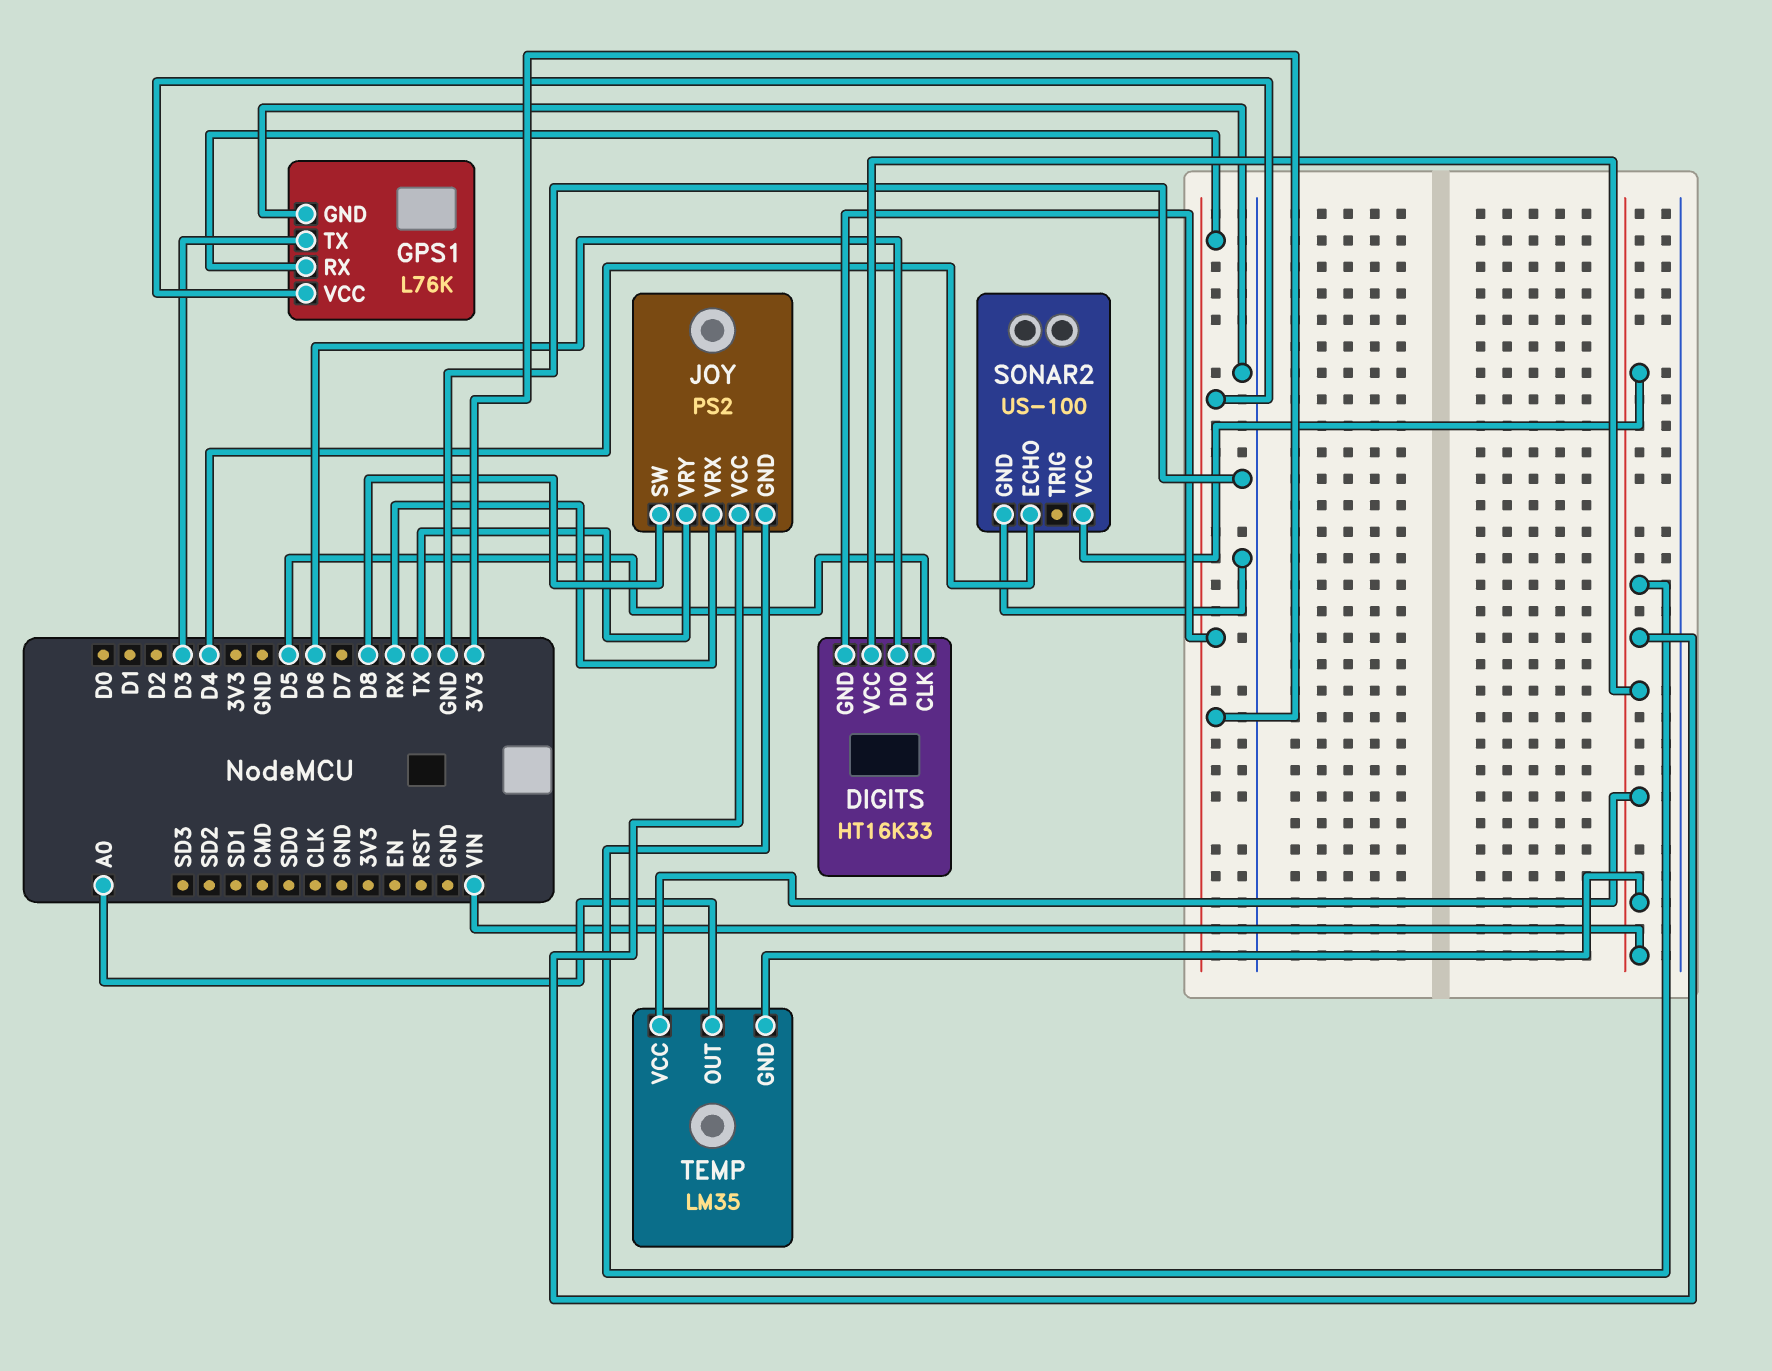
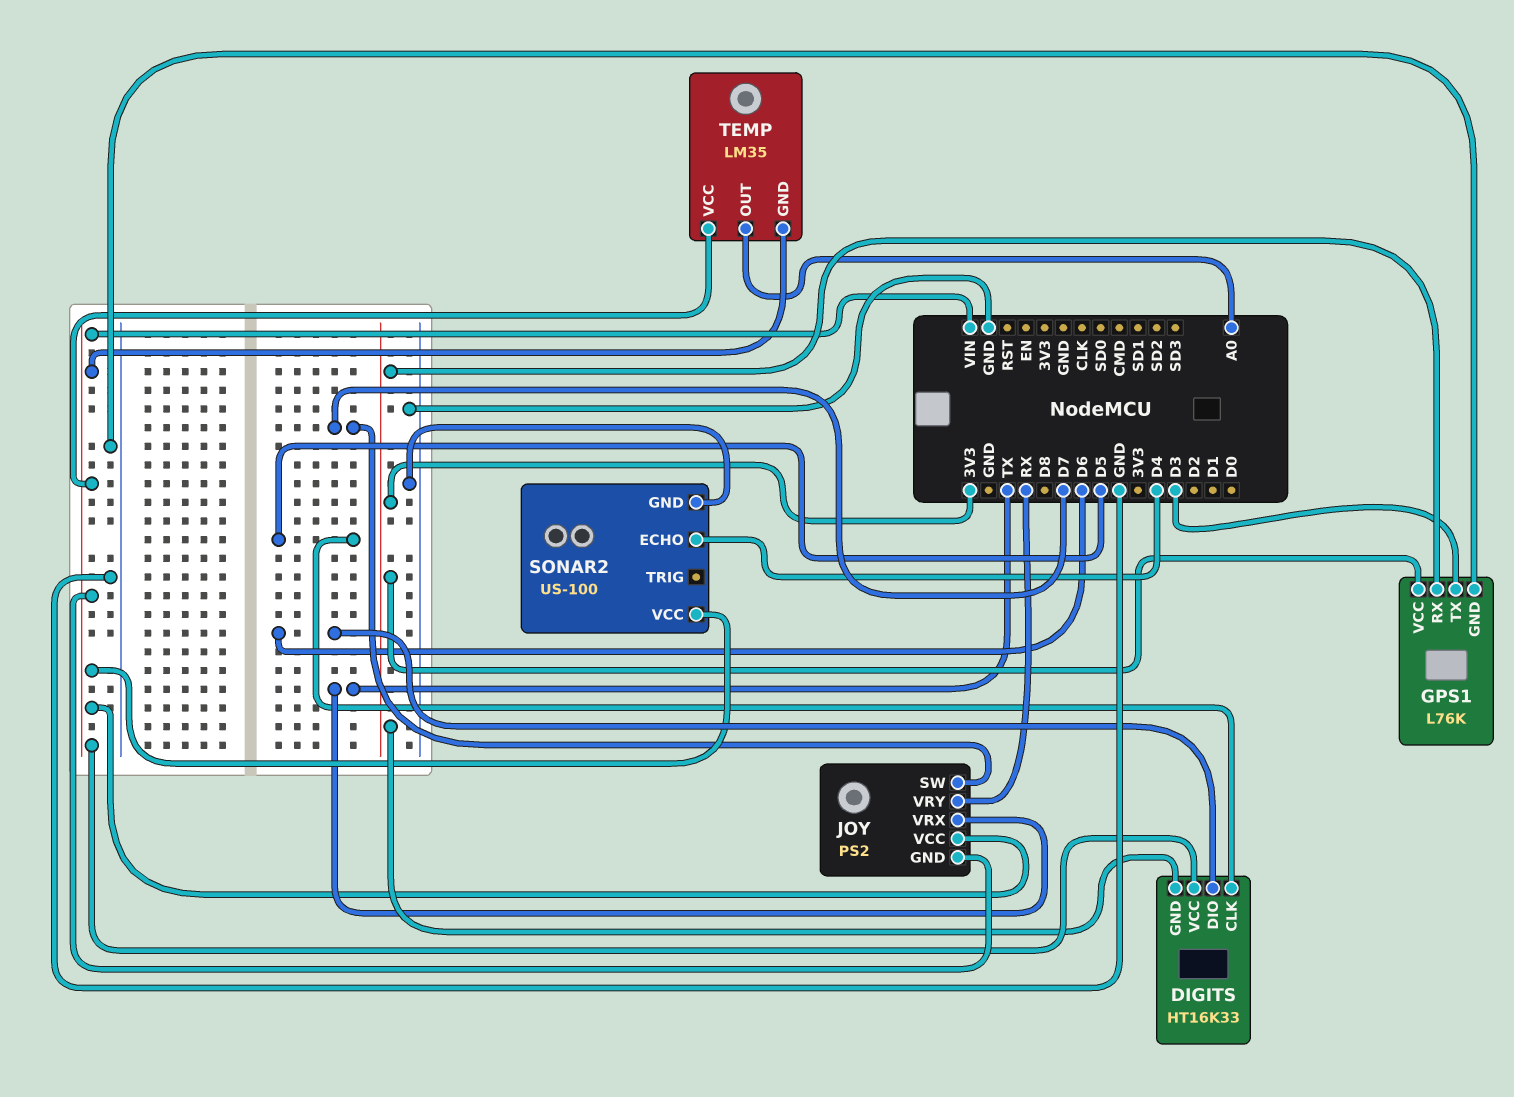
JOY pin SW: D8 -> D7
JOY pin VRX: RX -> TX
JOY pin VRY: TX -> RX

